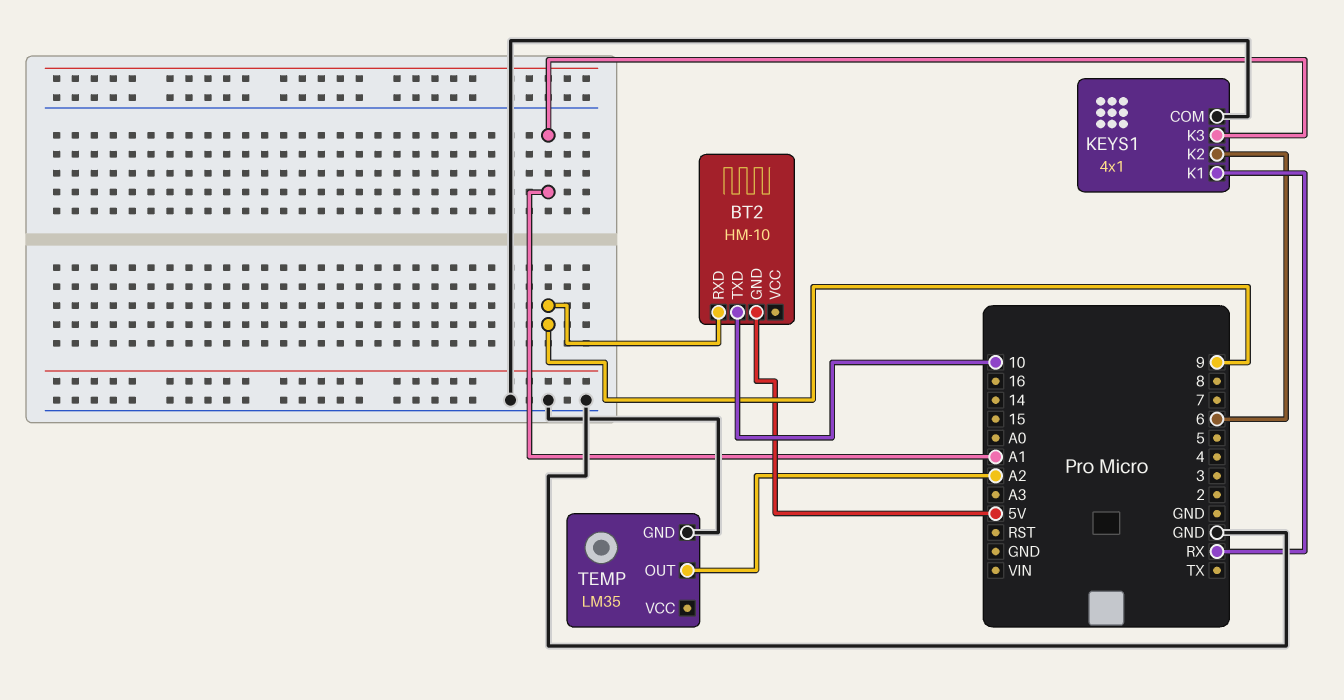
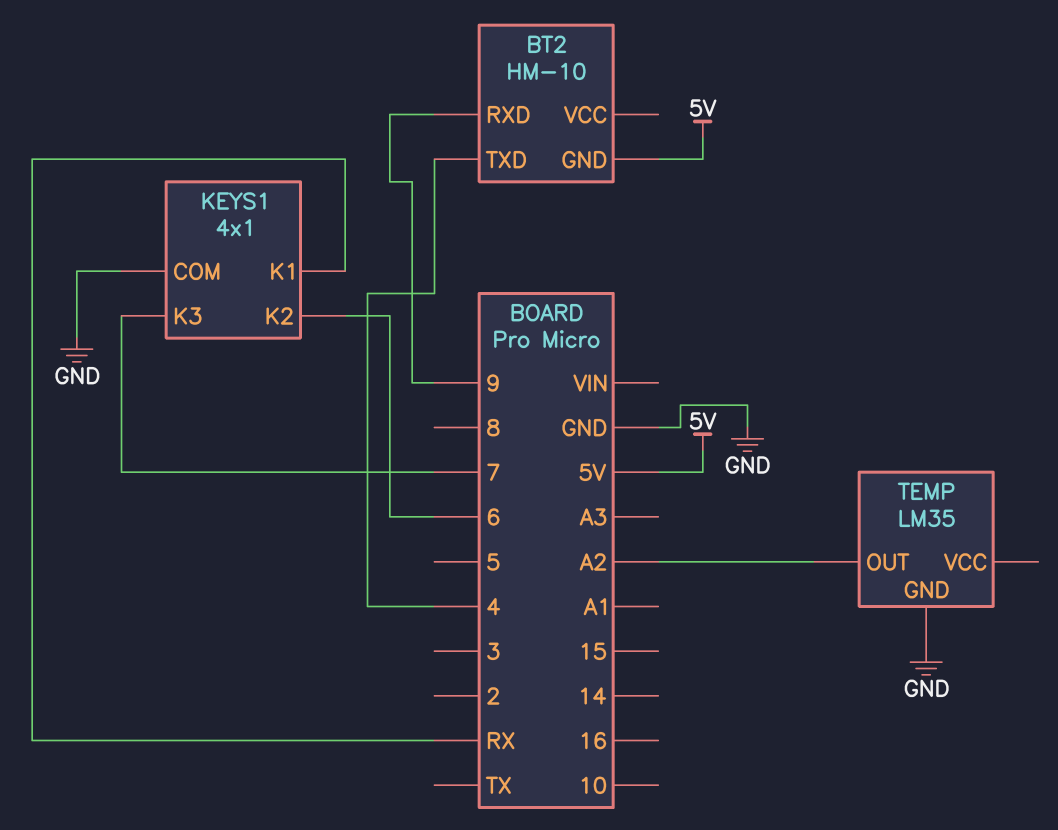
BT2 pin TXD: 10 -> 4
KEYS1 pin K3: A1 -> 7

